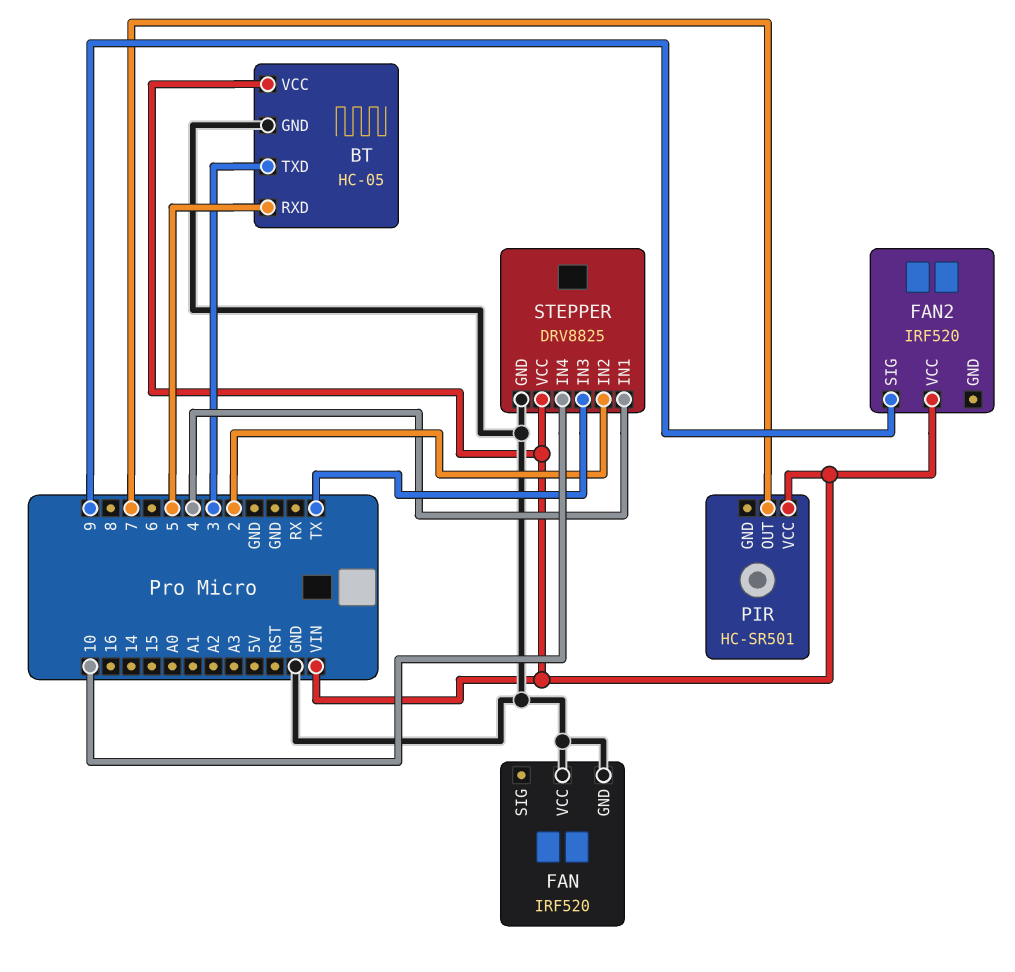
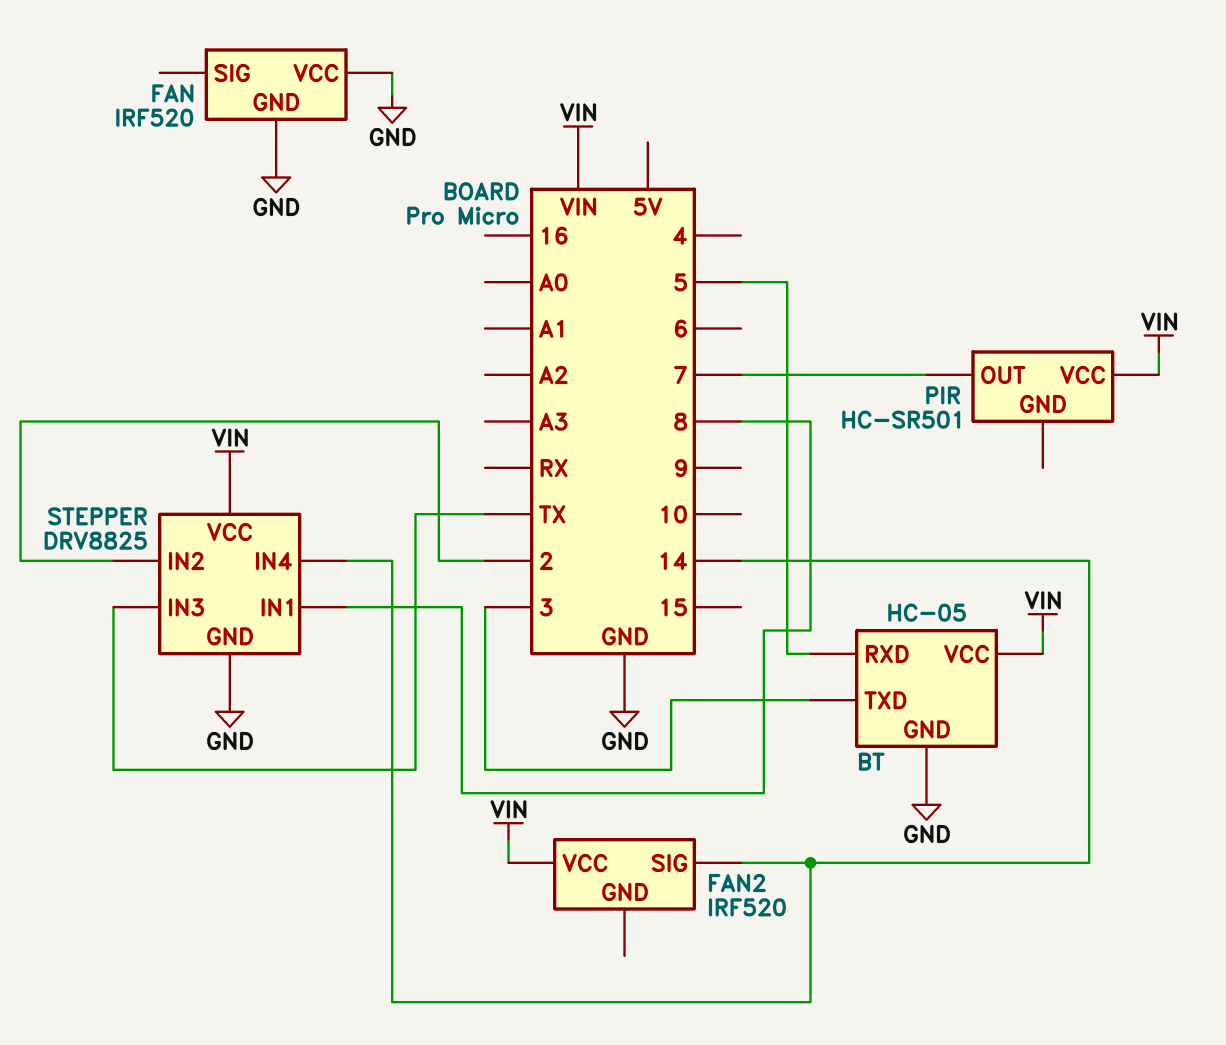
FAN2 pin SIG: 9 -> 14
STEPPER pin IN1: 4 -> 8
STEPPER pin IN4: 10 -> 14

